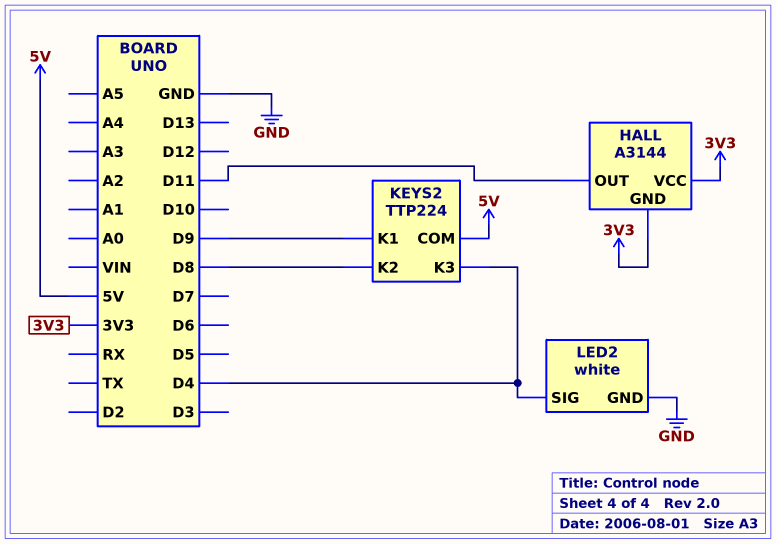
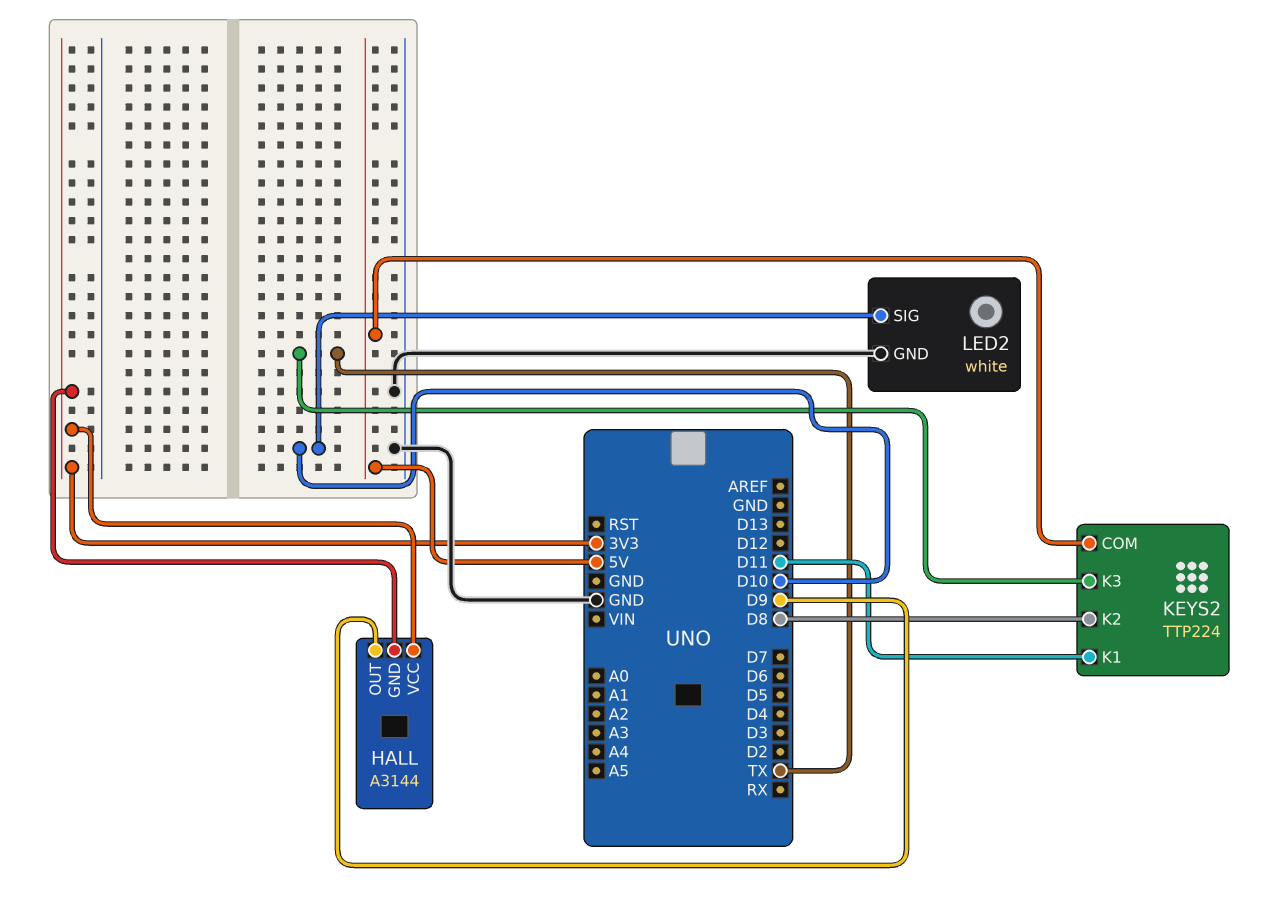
HALL pin OUT: D11 -> D9
KEYS2 pin K1: D9 -> D11
KEYS2 pin K3: D4 -> TX
LED2 pin SIG: D4 -> D10

